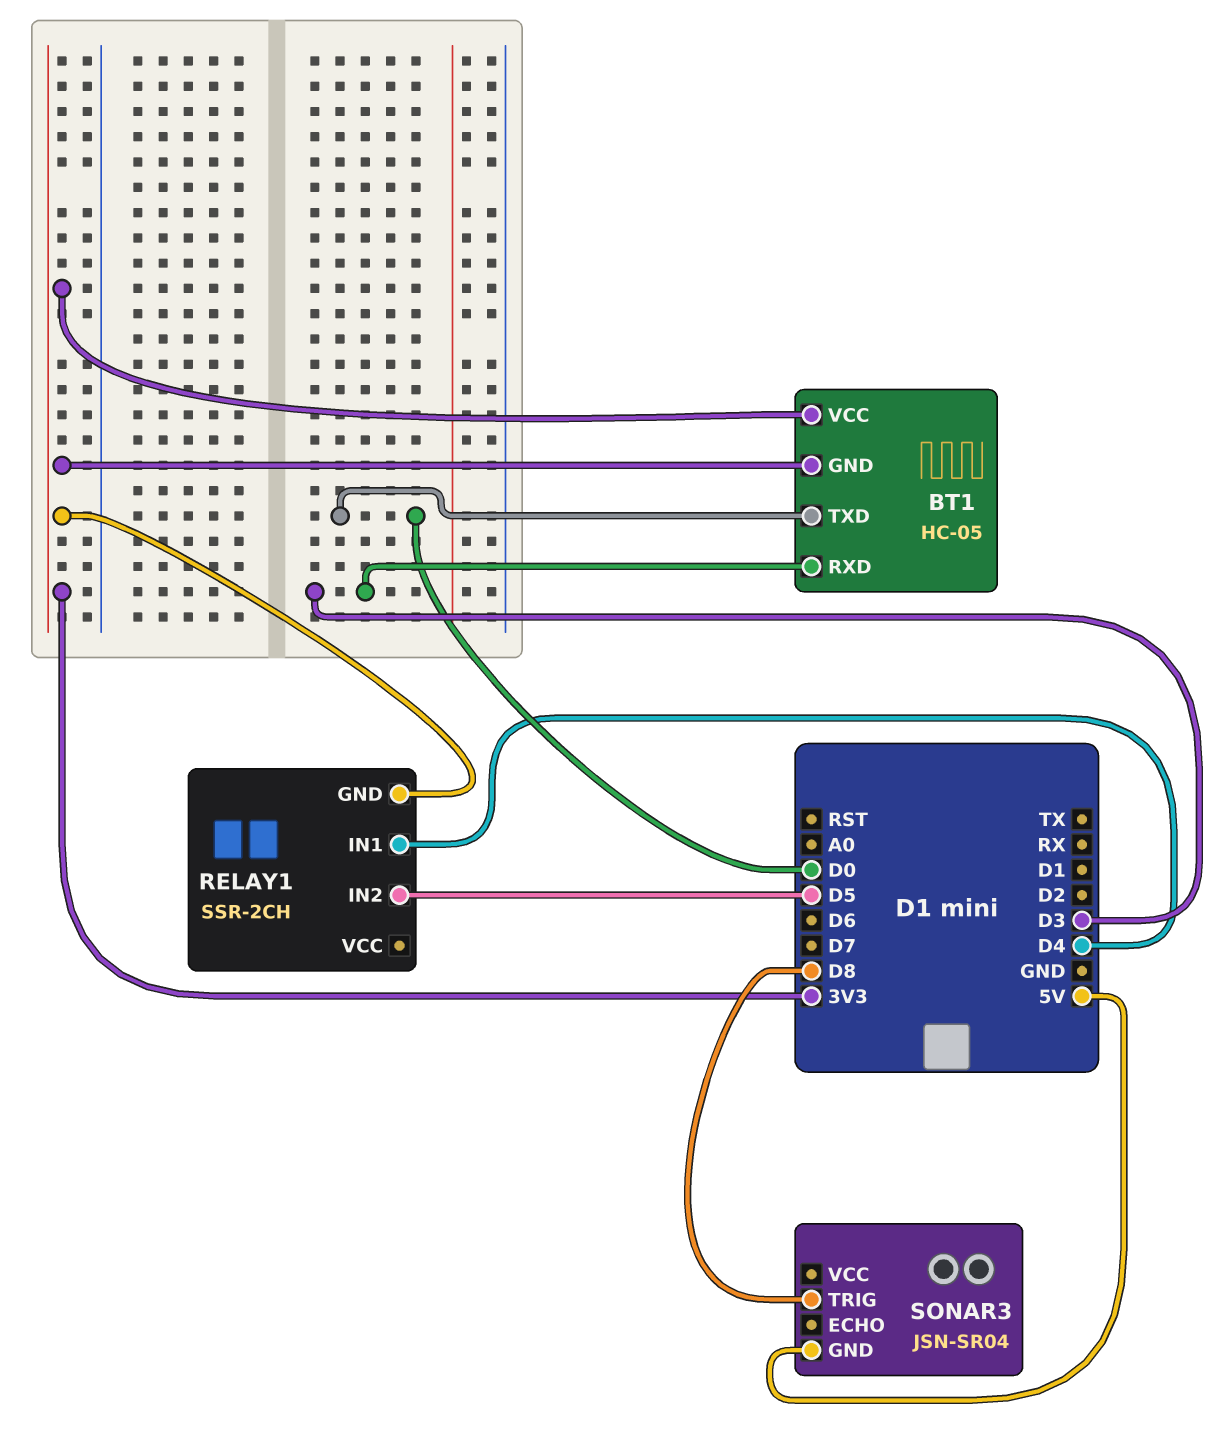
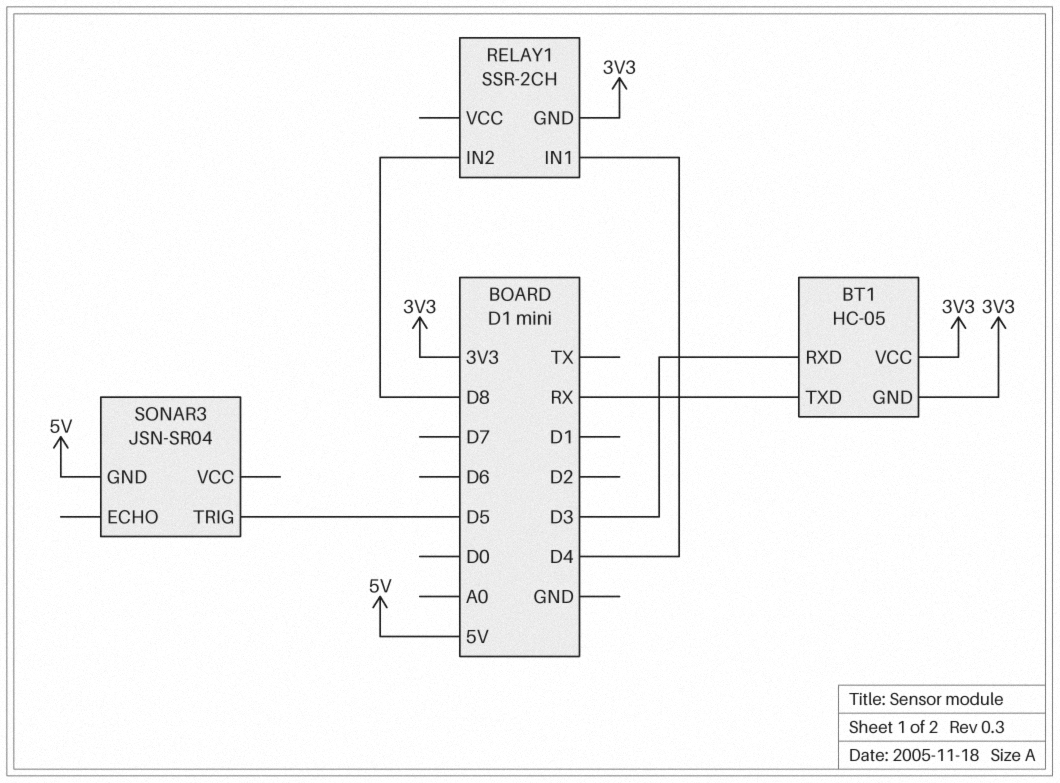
BT1 pin TXD: D0 -> RX
RELAY1 pin IN2: D5 -> D8
SONAR3 pin TRIG: D8 -> D5

